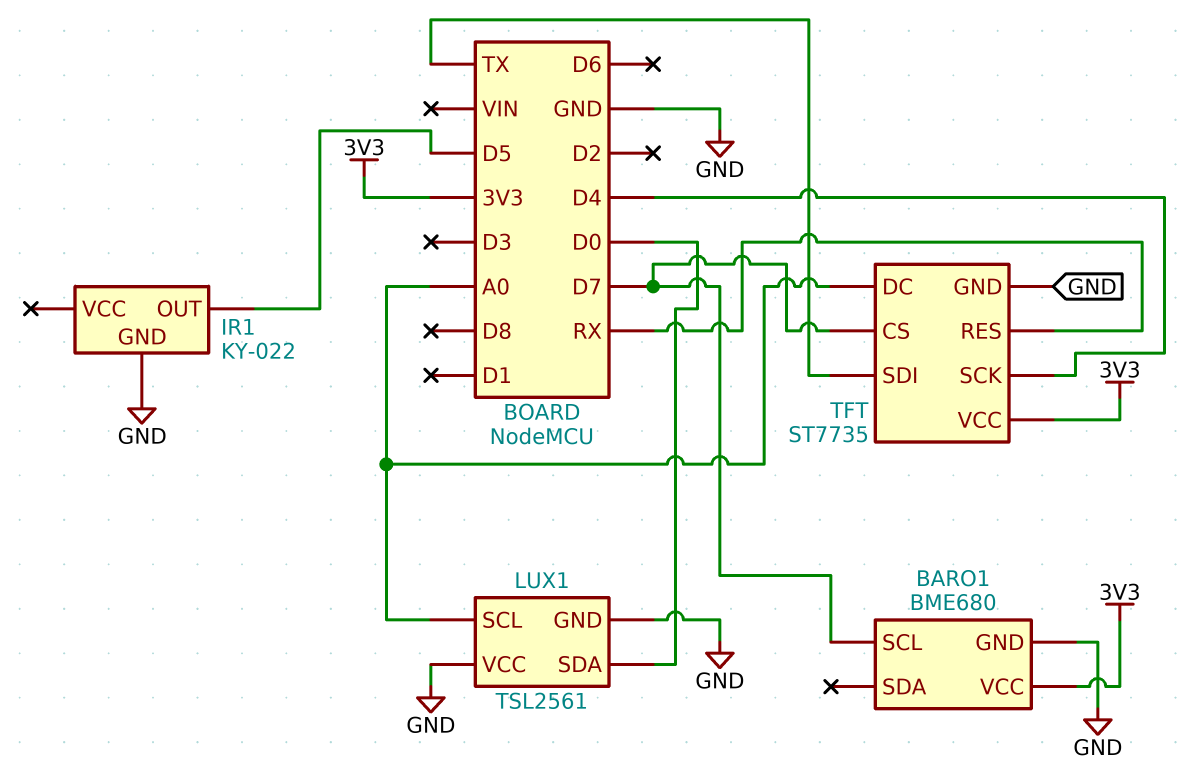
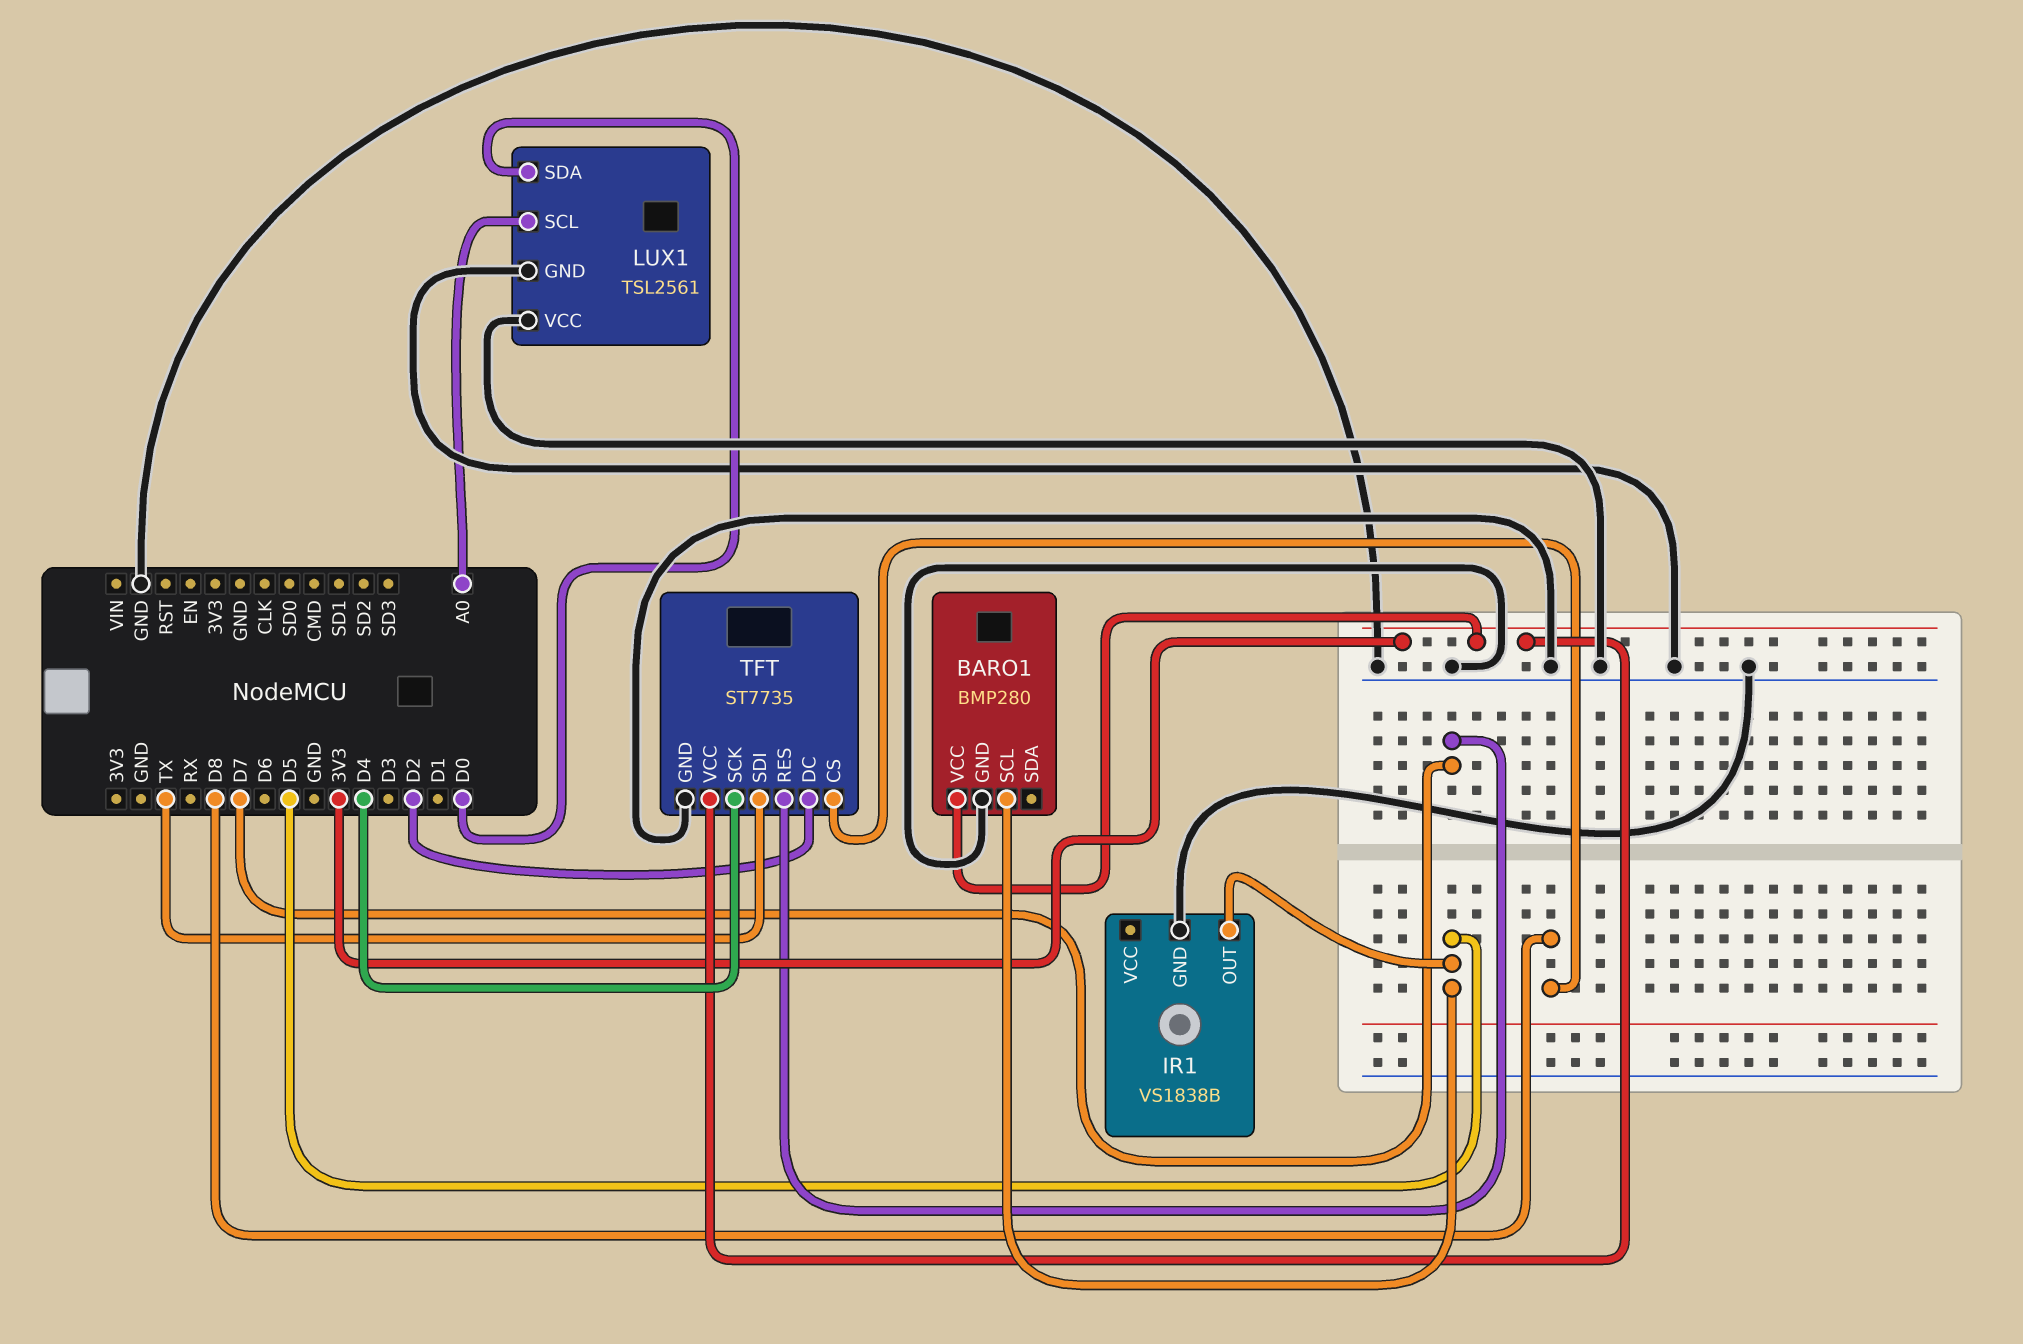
BARO1: BME680 -> BMP280
BARO1 pin SCL: D7 -> D5
IR1: KY-022 -> VS1838B
TFT pin CS: D7 -> D8
TFT pin DC: A0 -> D2
TFT pin RES: RX -> D7

